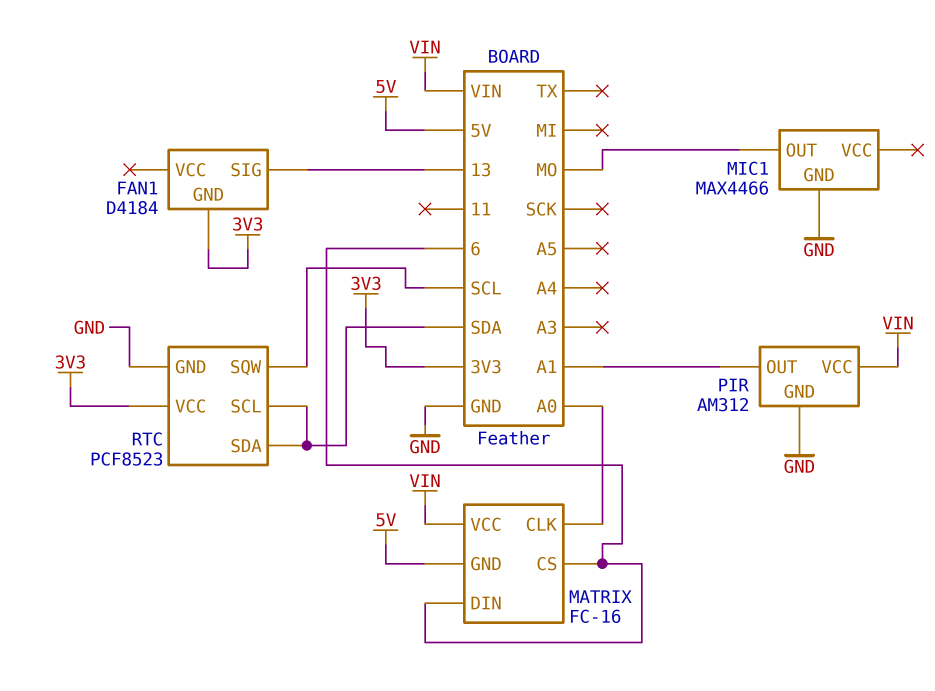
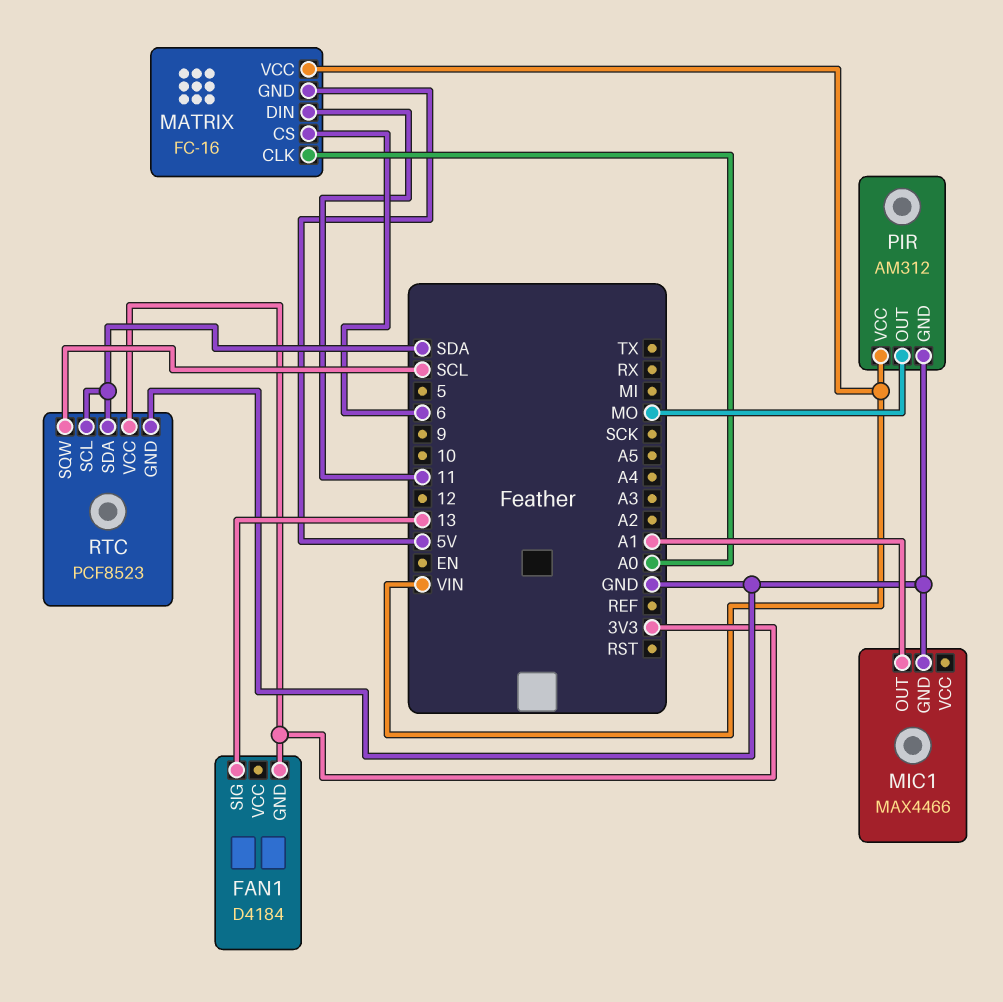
MATRIX pin DIN: 6 -> 11
MIC1 pin OUT: MO -> A1
PIR pin OUT: A1 -> MO

